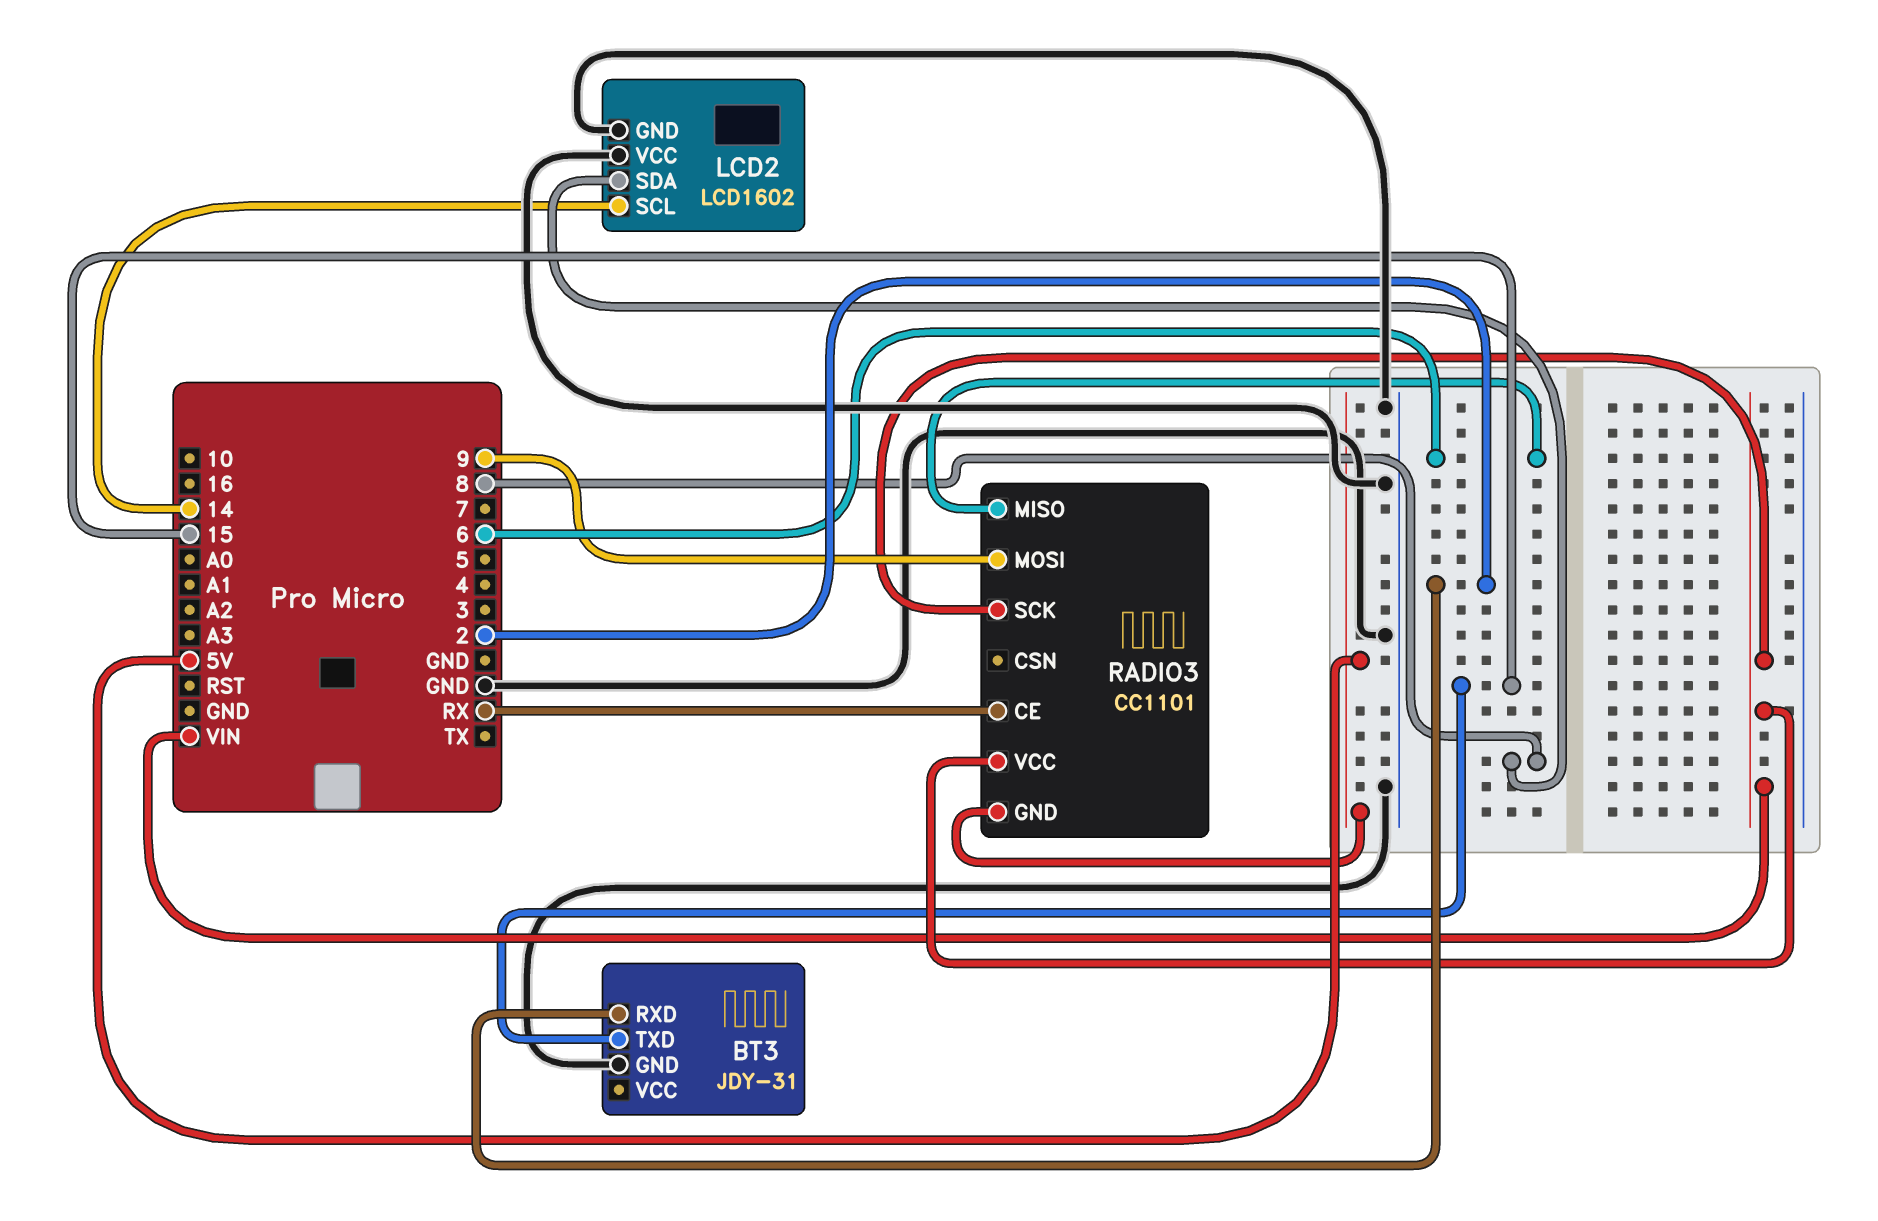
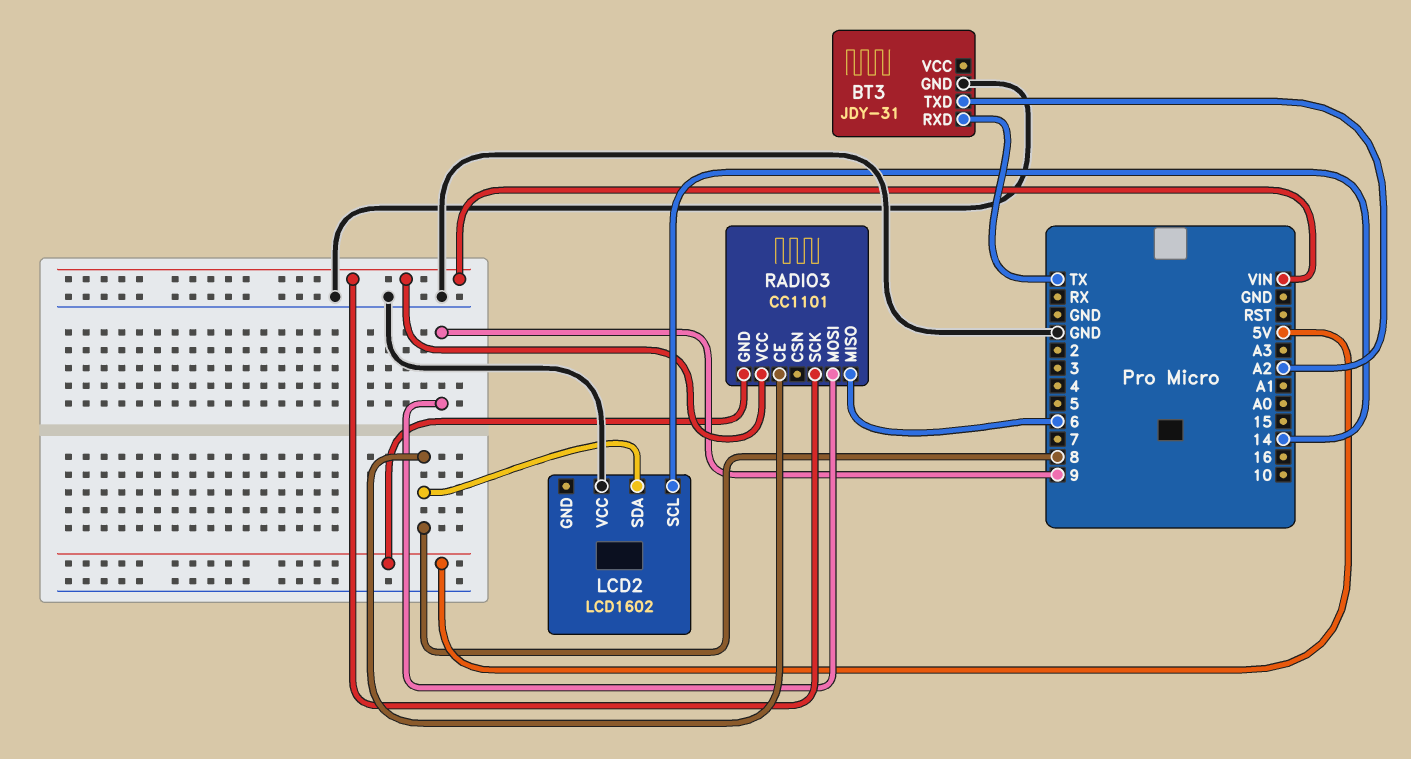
BT3 pin RXD: 2 -> TX
BT3 pin TXD: 15 -> A2
LCD2 pin GND: GND -> none
RADIO3 pin CE: RX -> 8

